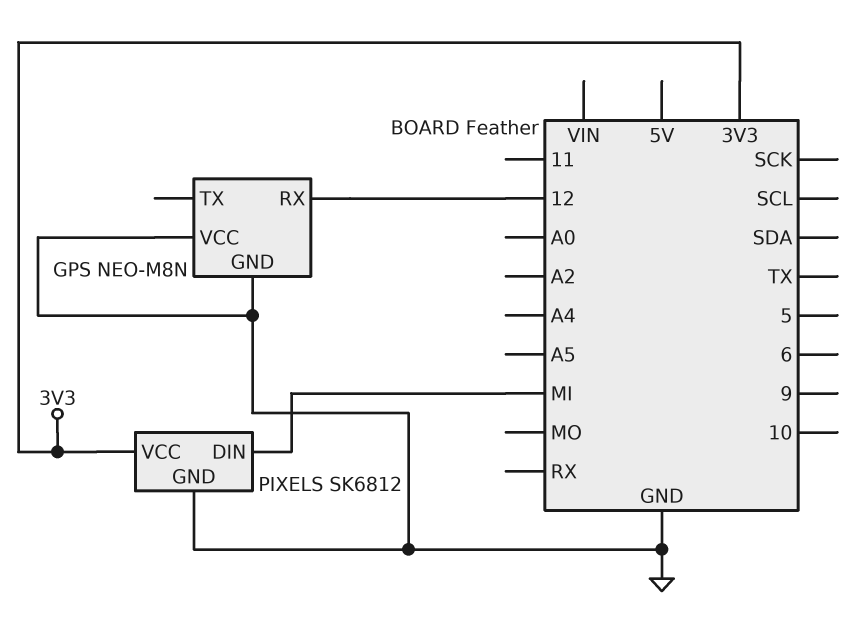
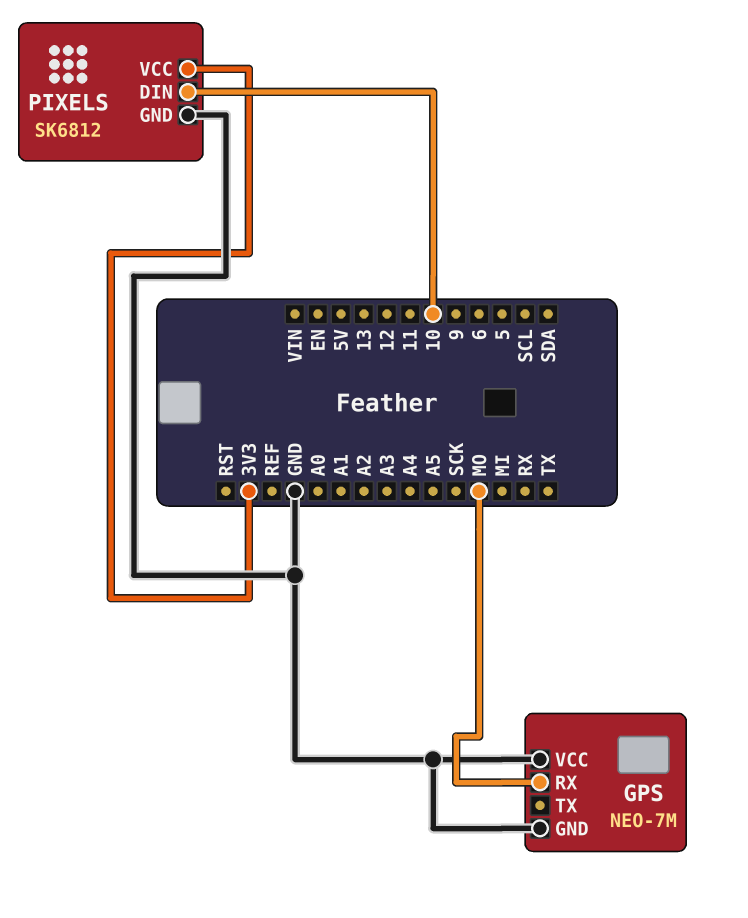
GPS: NEO-M8N -> NEO-7M
GPS pin RX: 12 -> MO
PIXELS pin DIN: MI -> 10

